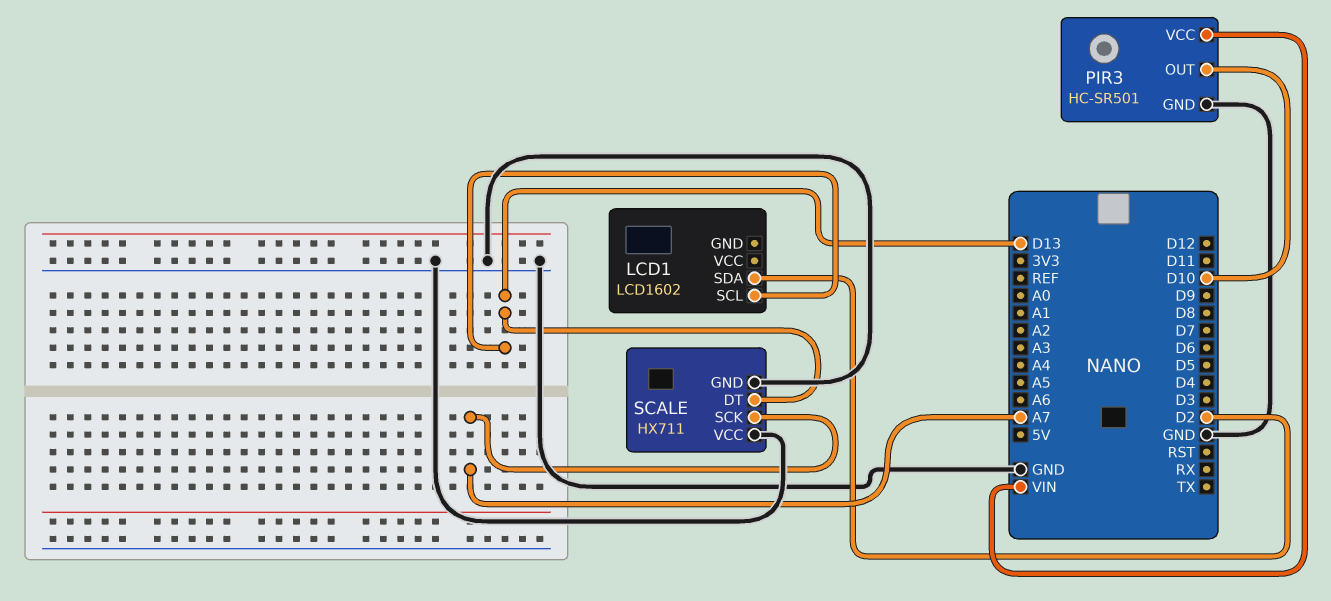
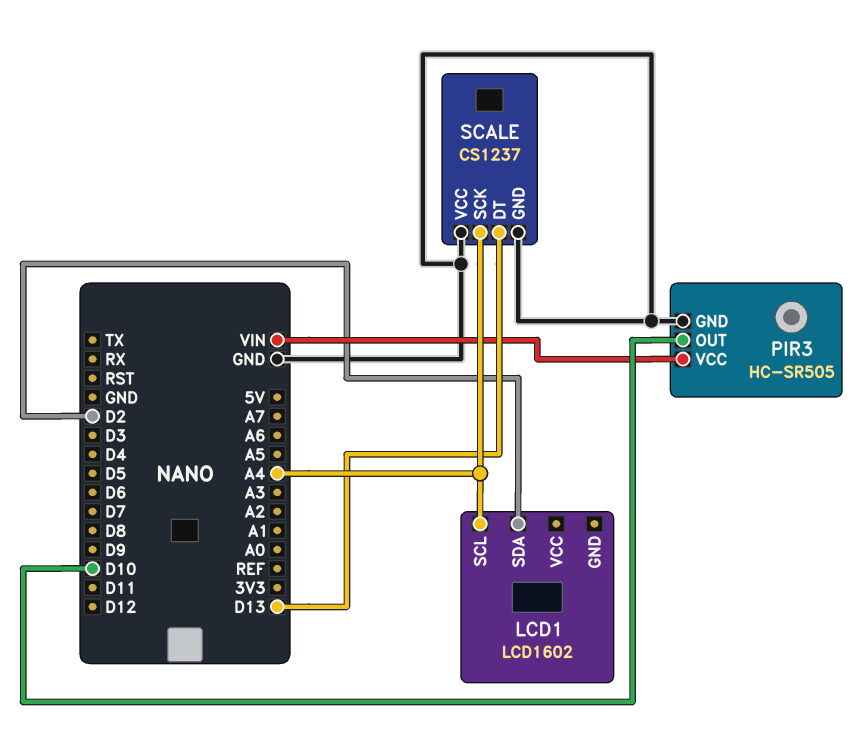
LCD1 pin SCL: D13 -> A4
PIR3: HC-SR501 -> HC-SR505
SCALE: HX711 -> CS1237
SCALE pin SCK: A7 -> A4

